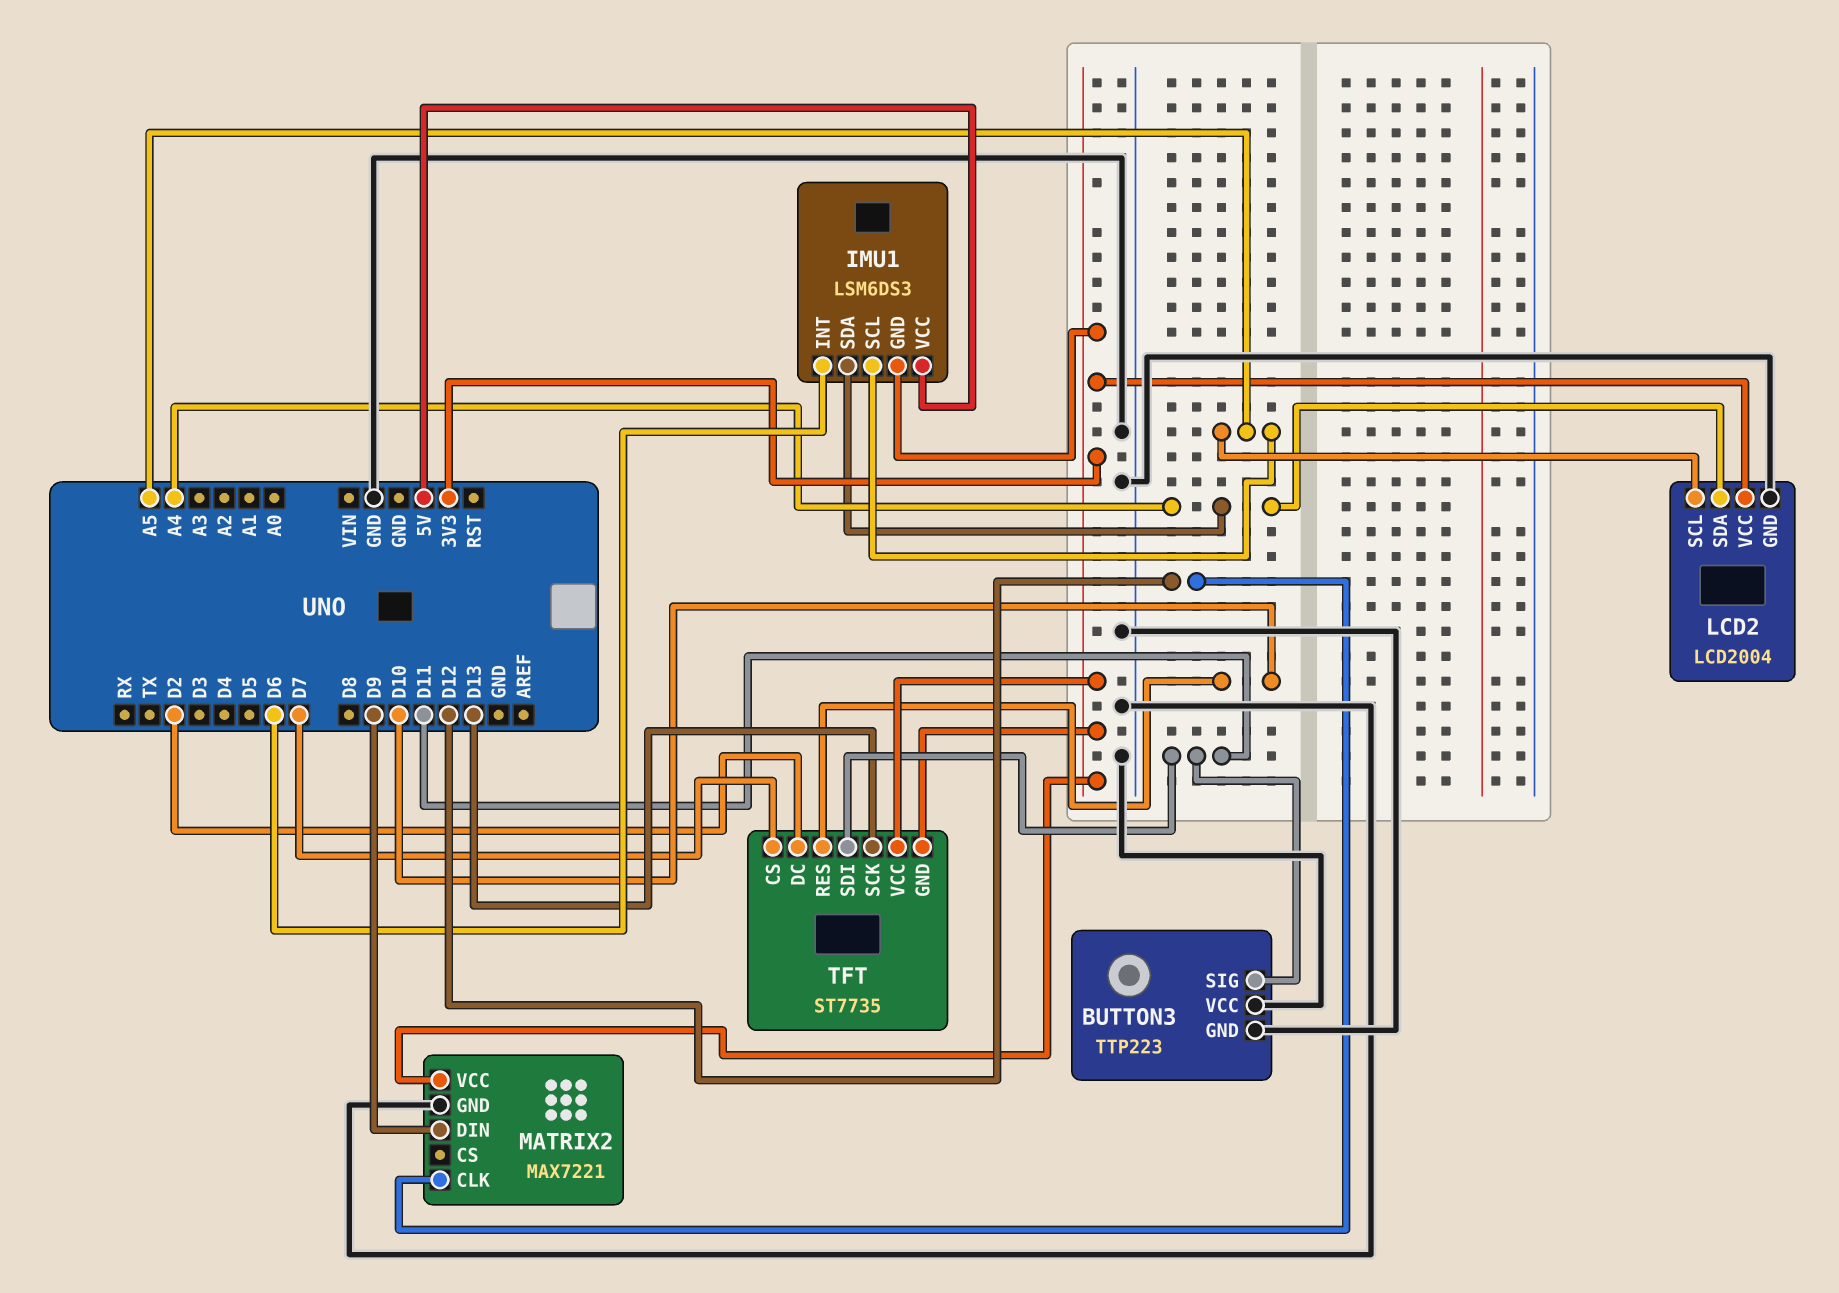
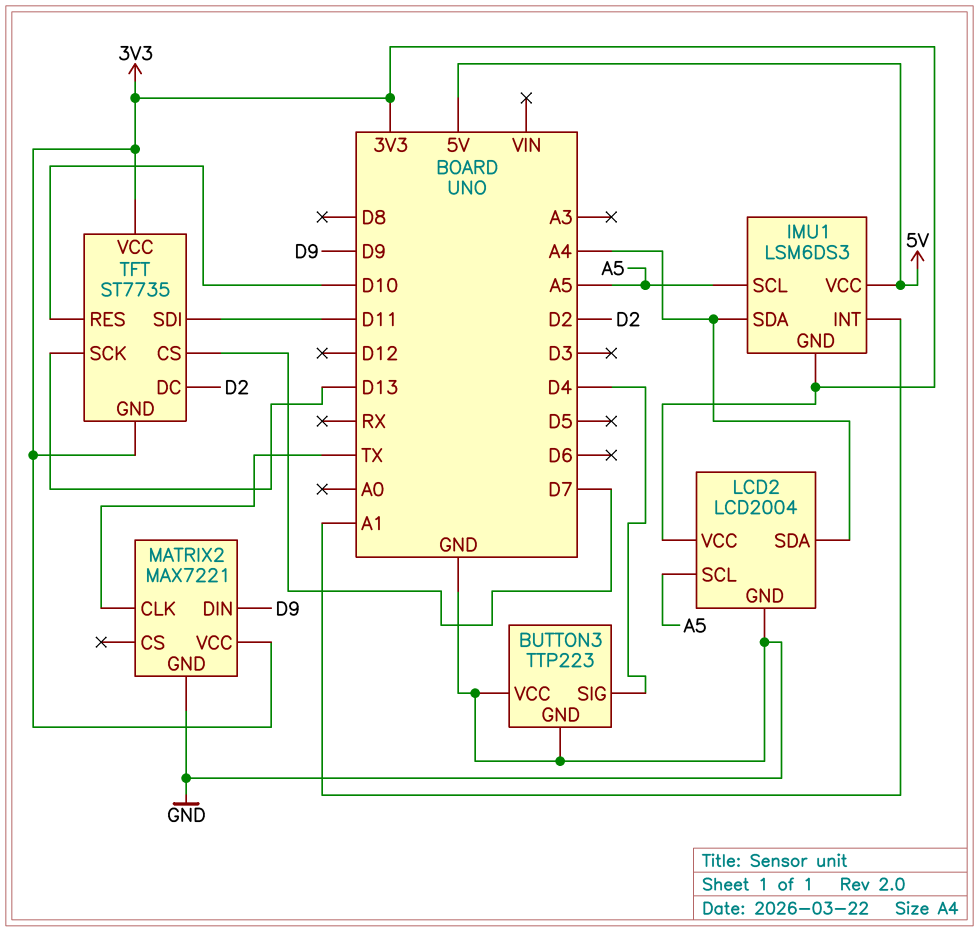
BUTTON3 pin SIG: D11 -> D4
IMU1 pin INT: D6 -> A1
MATRIX2 pin CLK: D12 -> TX

